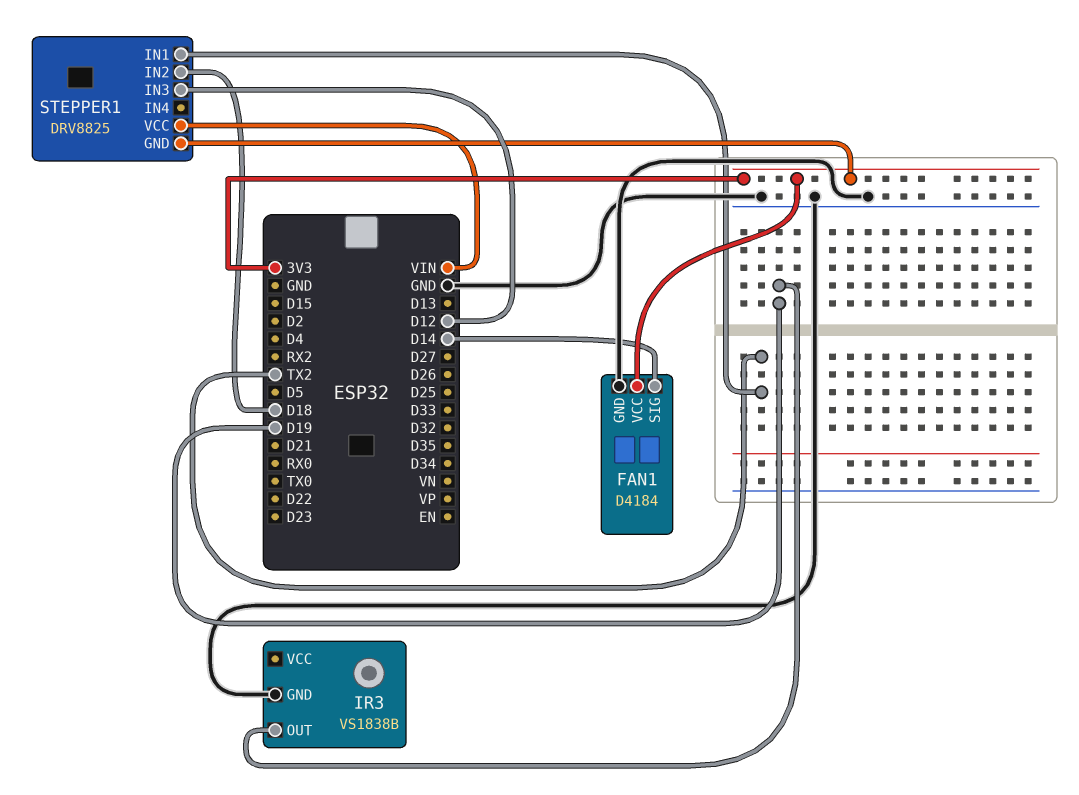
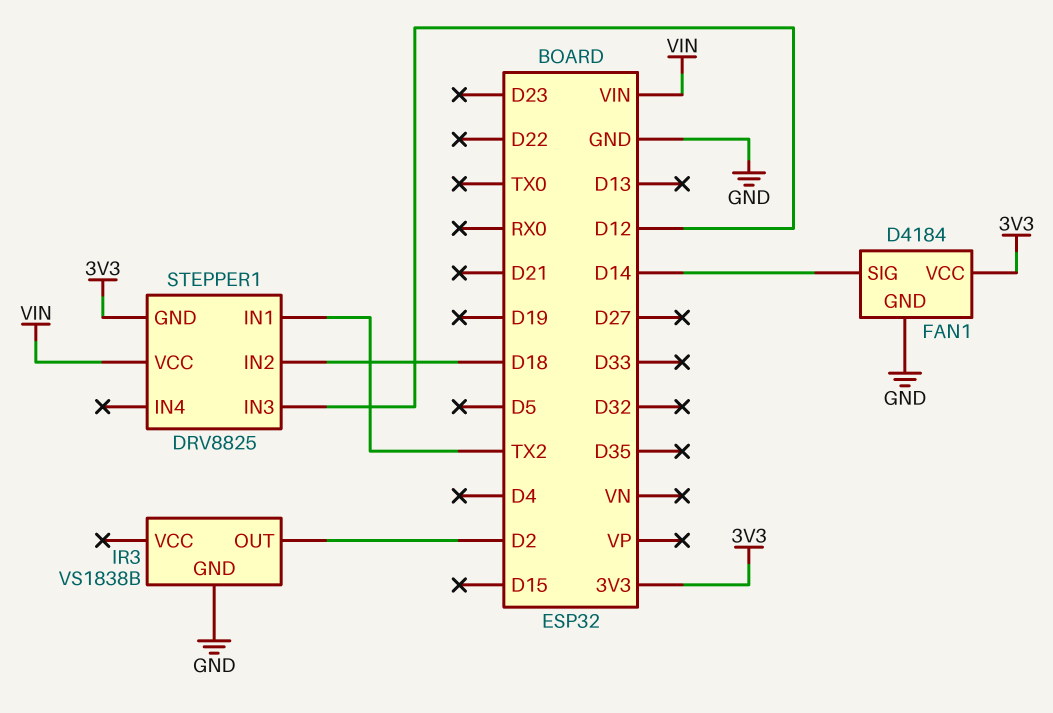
IR3 pin OUT: D19 -> D2

